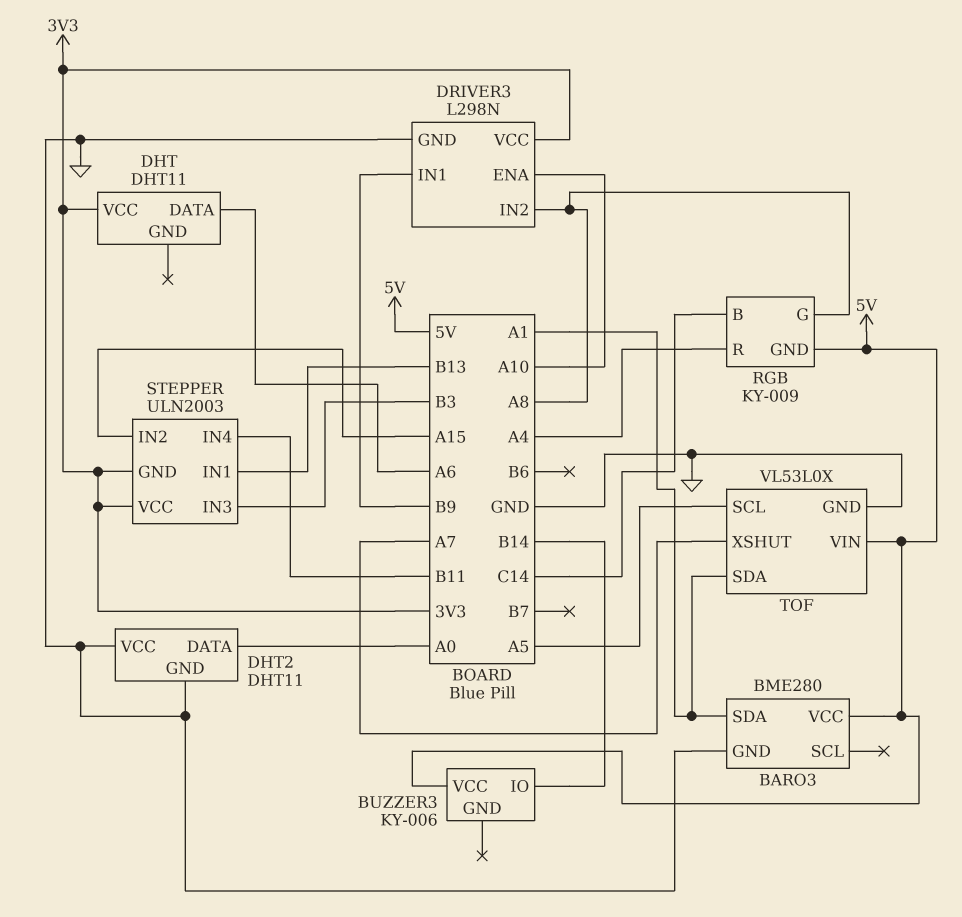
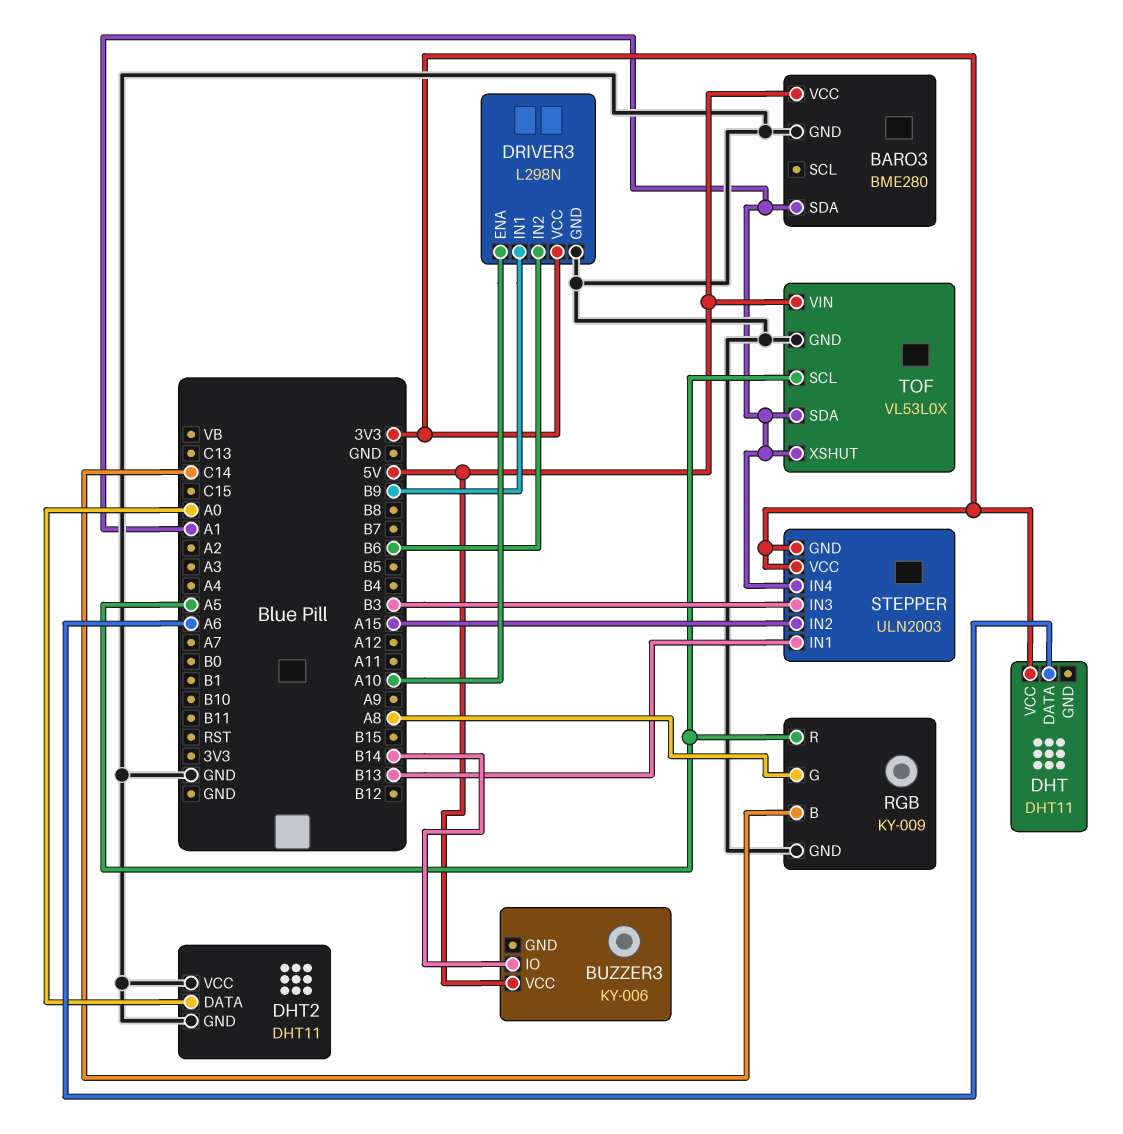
DRIVER3 pin IN2: A8 -> B6
RGB pin GND: 5V -> GND
RGB pin R: A4 -> A5
STEPPER pin IN4: B11 -> A1
TOF pin XSHUT: A7 -> A1

